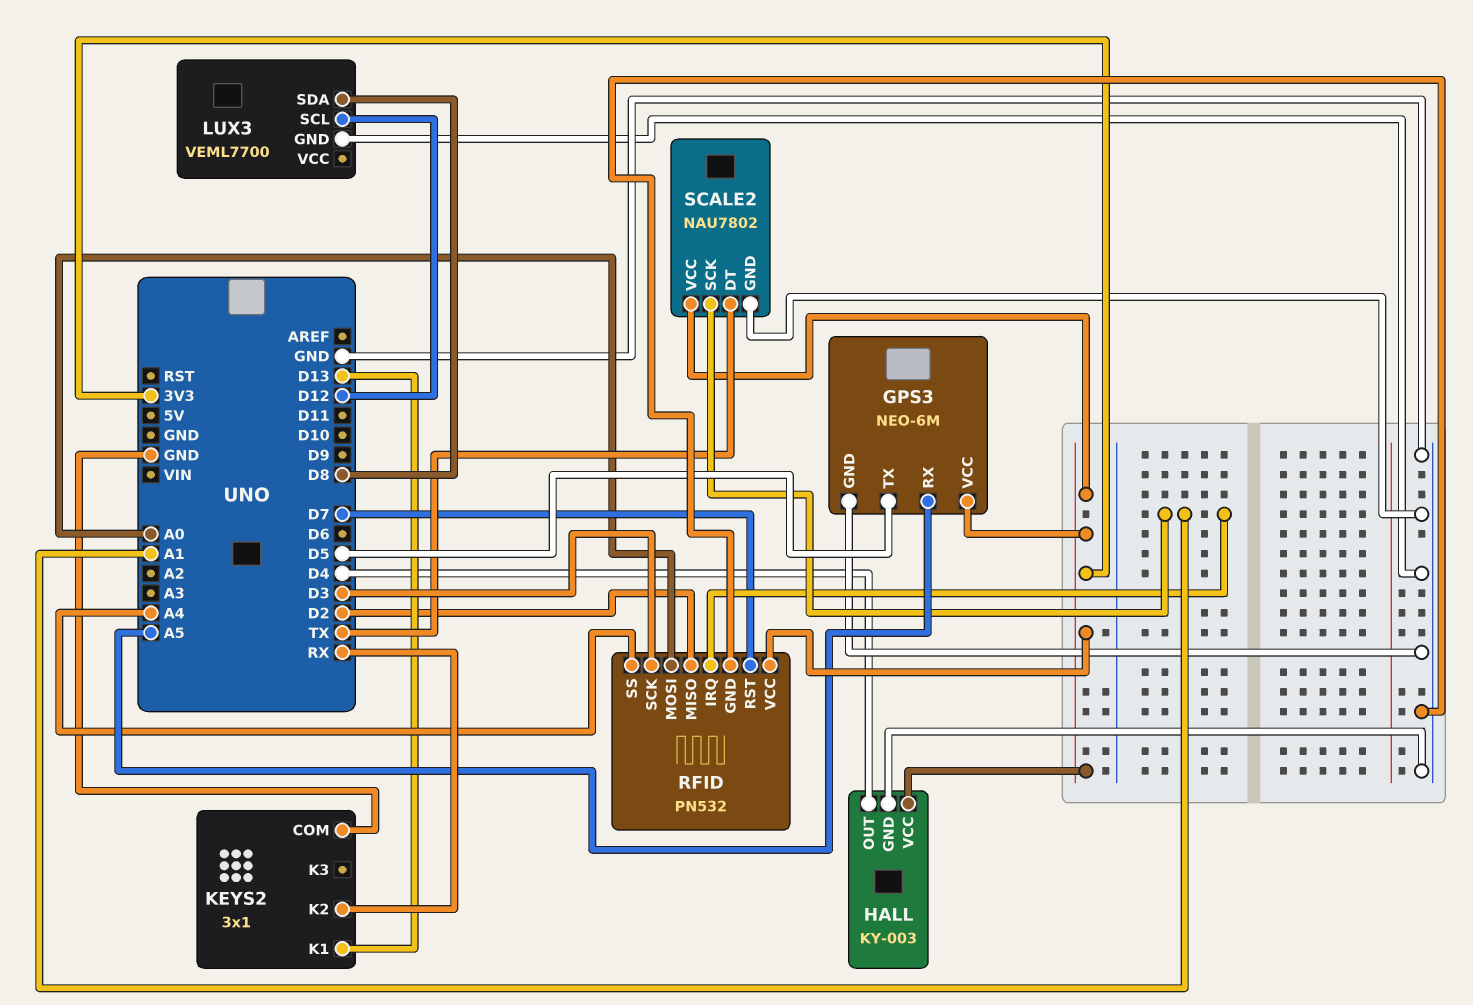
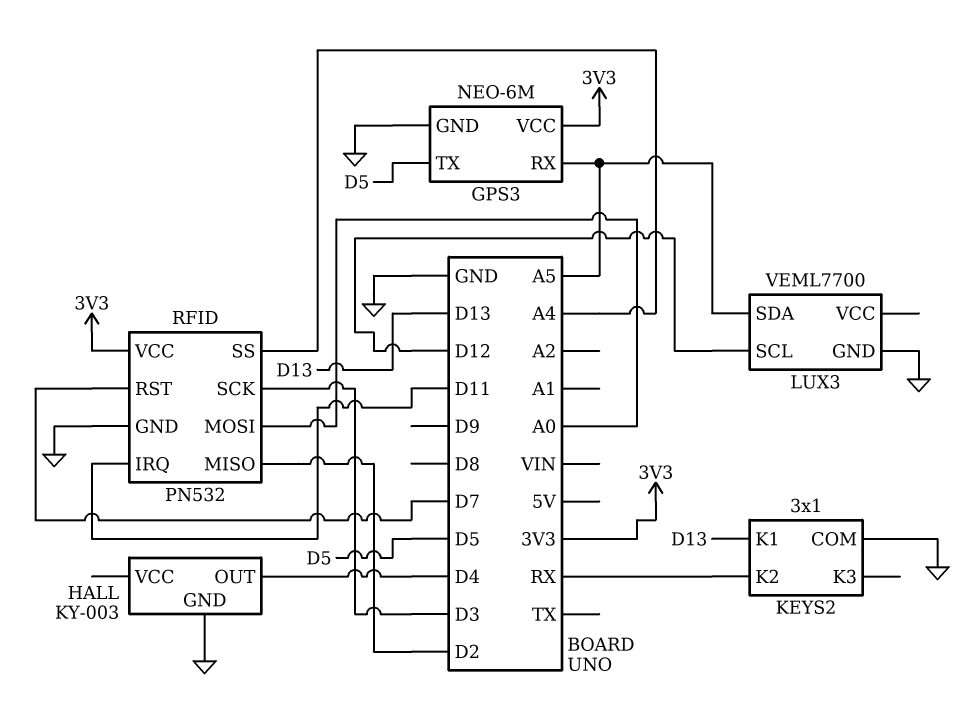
HALL pin VCC: 3V3 -> none
LUX3 pin SDA: D8 -> A5
RFID pin IRQ: A1 -> D11
SCALE2: NAU7802 -> none
SCALE2 pin DT: TX -> none
SCALE2 pin GND: GND -> none
SCALE2 pin SCK: A1 -> none
SCALE2 pin VCC: 3V3 -> none

